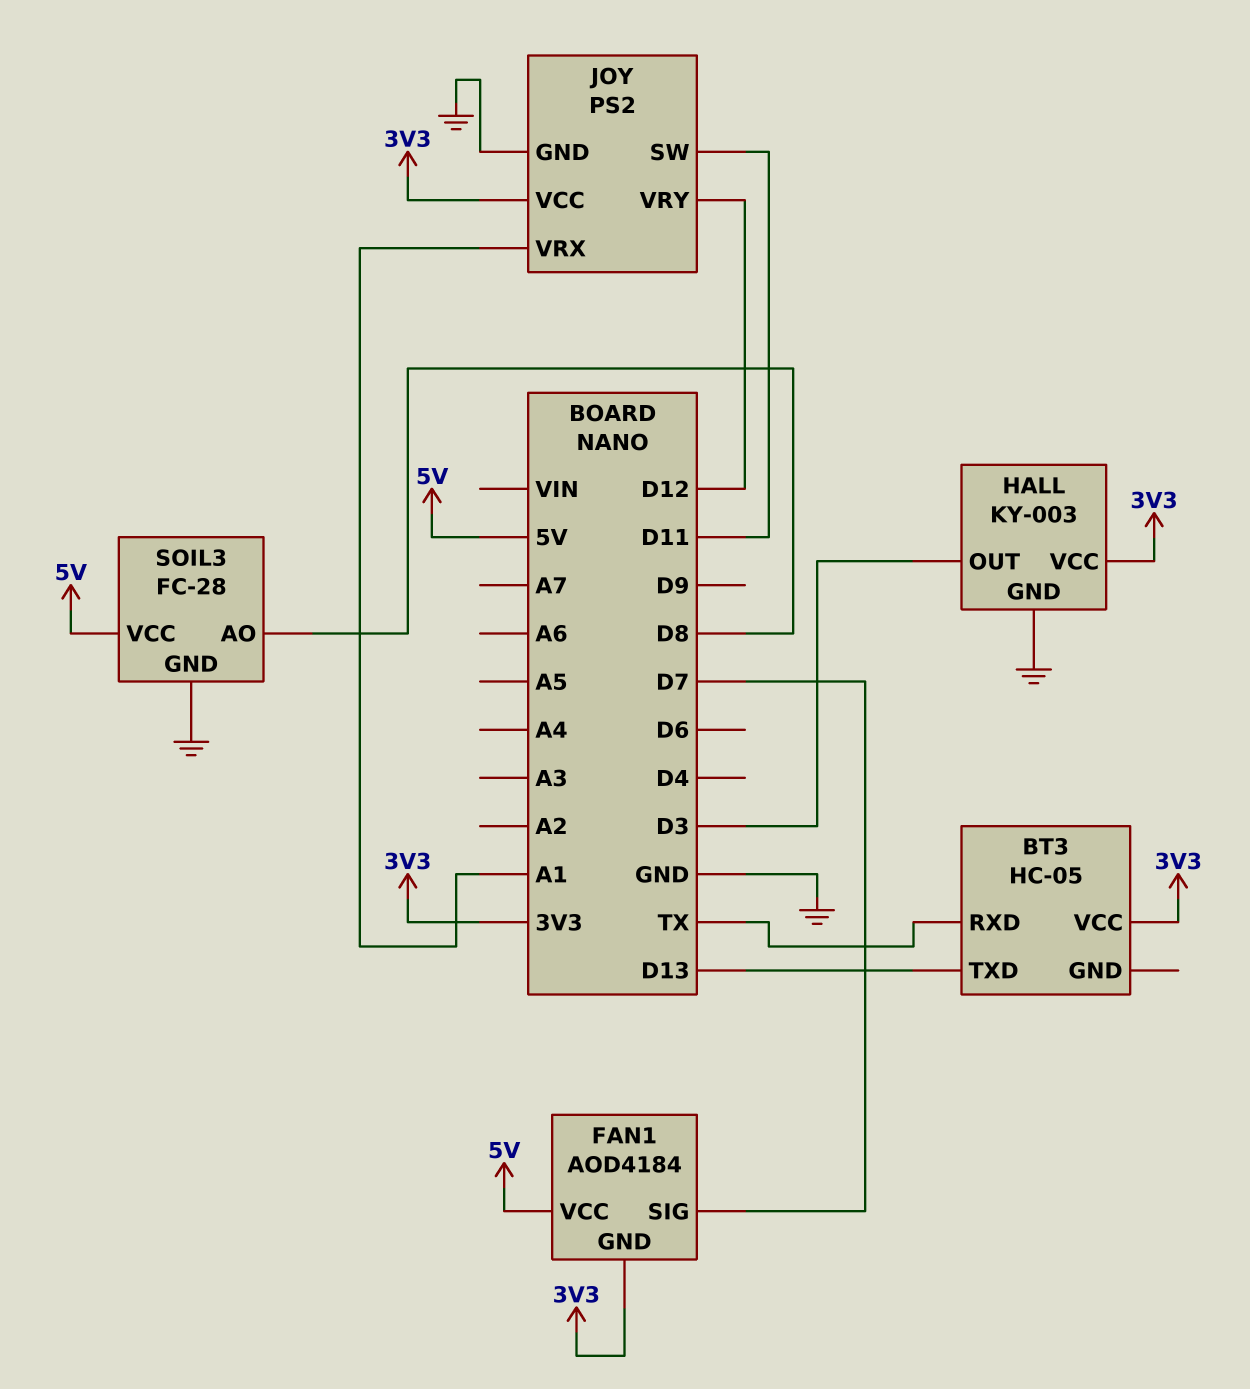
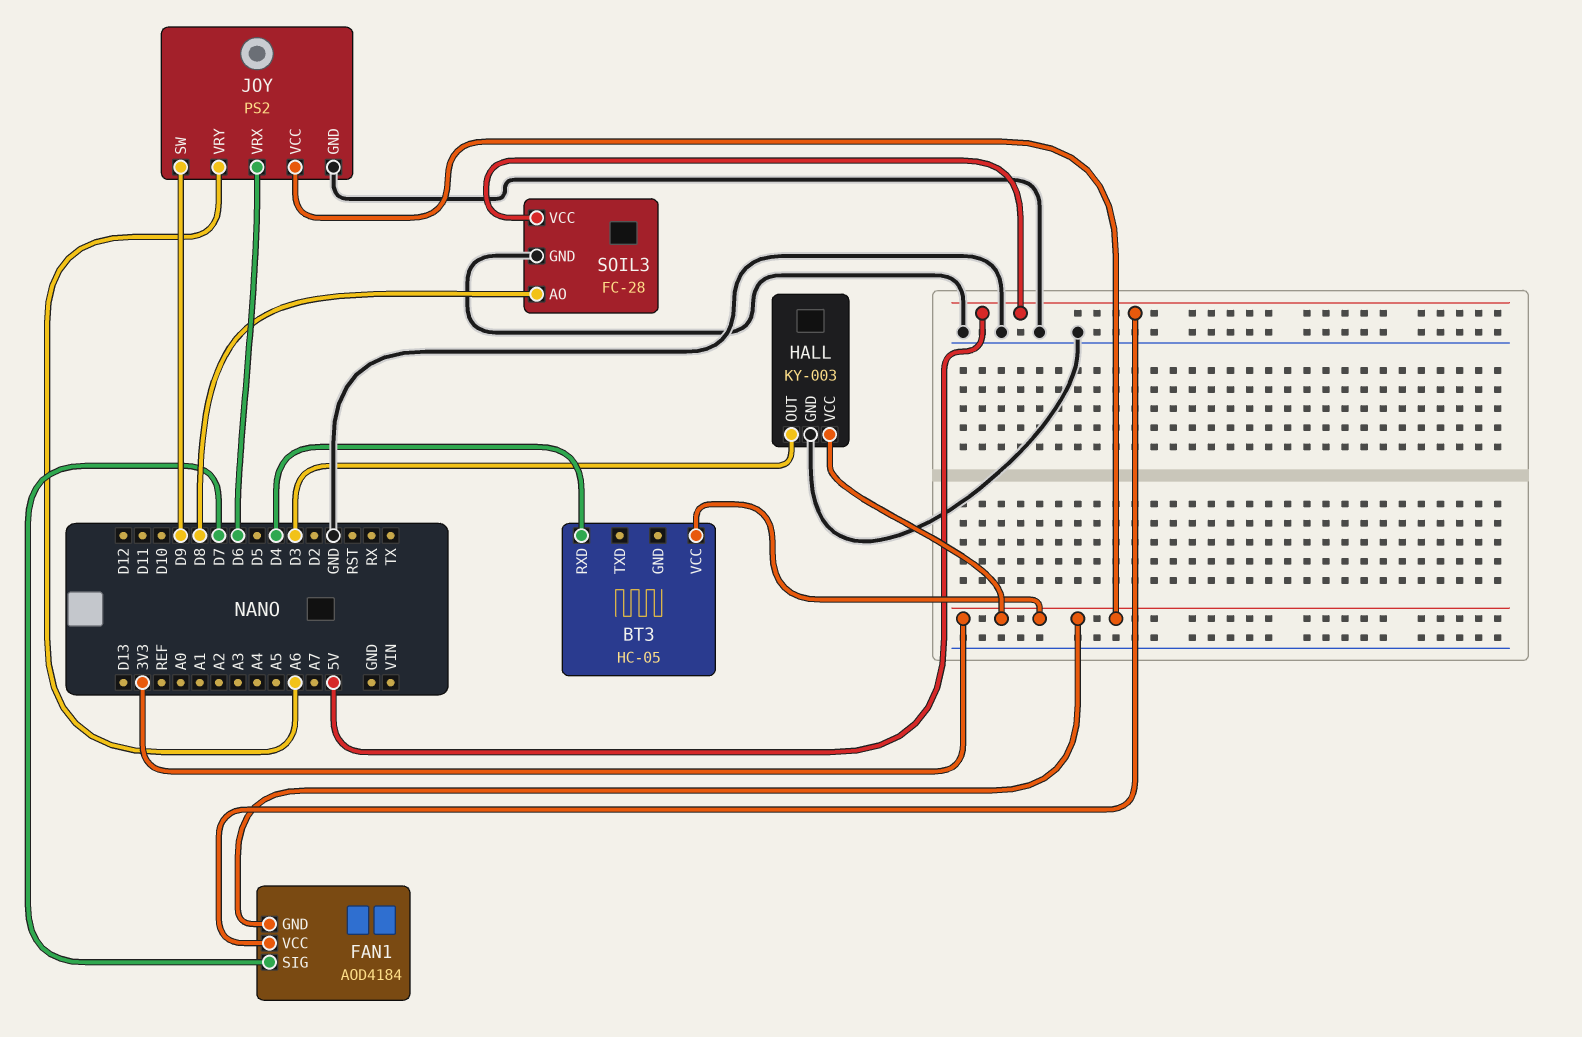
BT3 pin RXD: TX -> D4
BT3 pin TXD: D13 -> none
JOY pin SW: D11 -> D9
JOY pin VRX: A1 -> D6
JOY pin VRY: D12 -> A6

